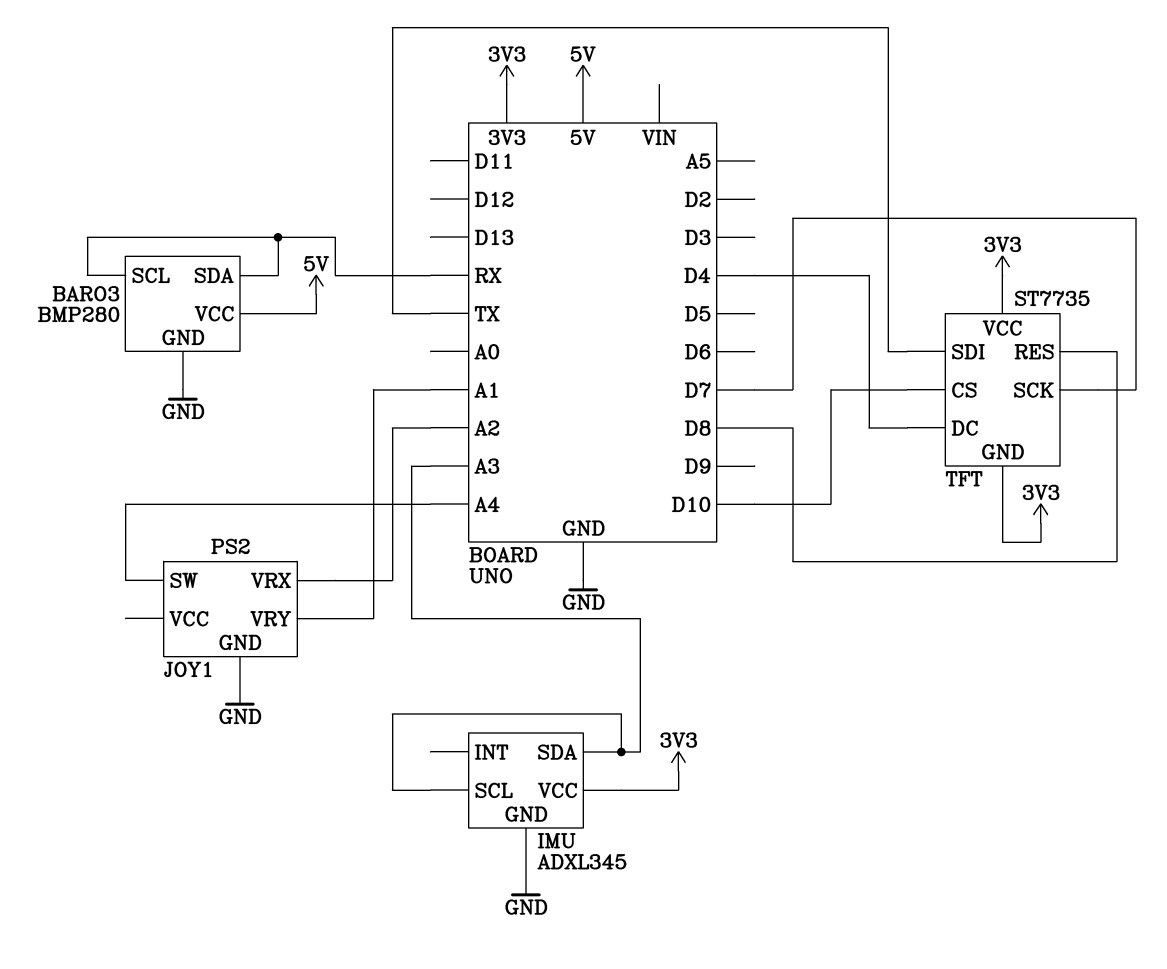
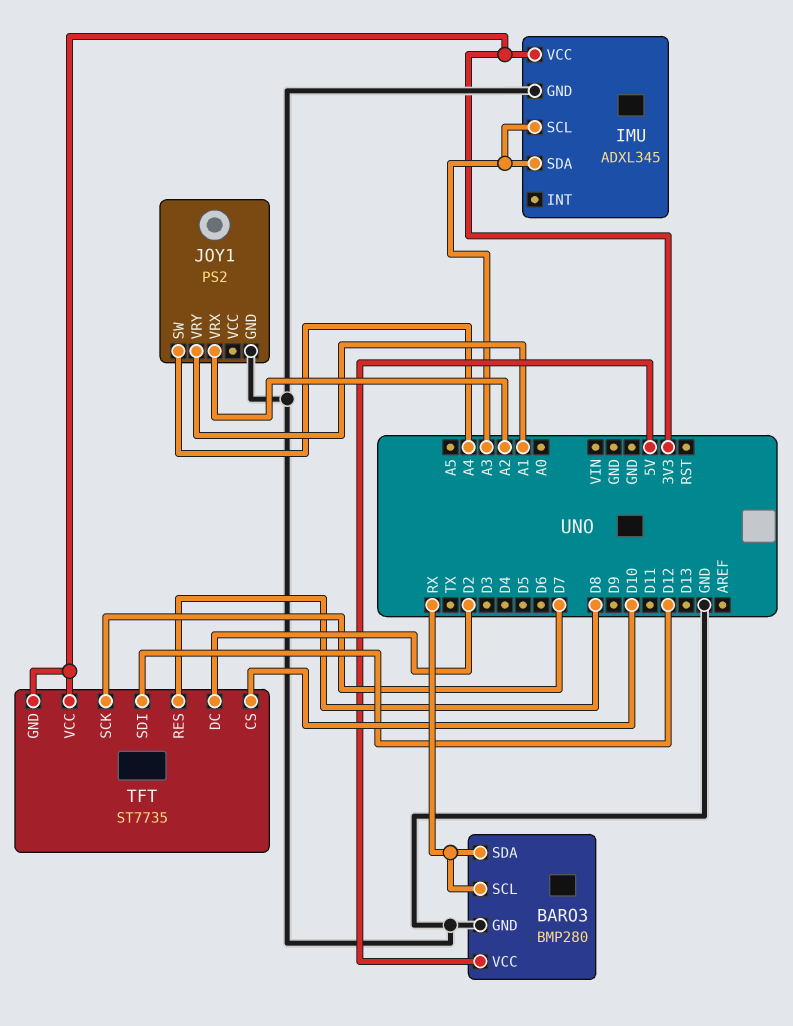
TFT pin DC: D4 -> D2
TFT pin SDI: TX -> D12

